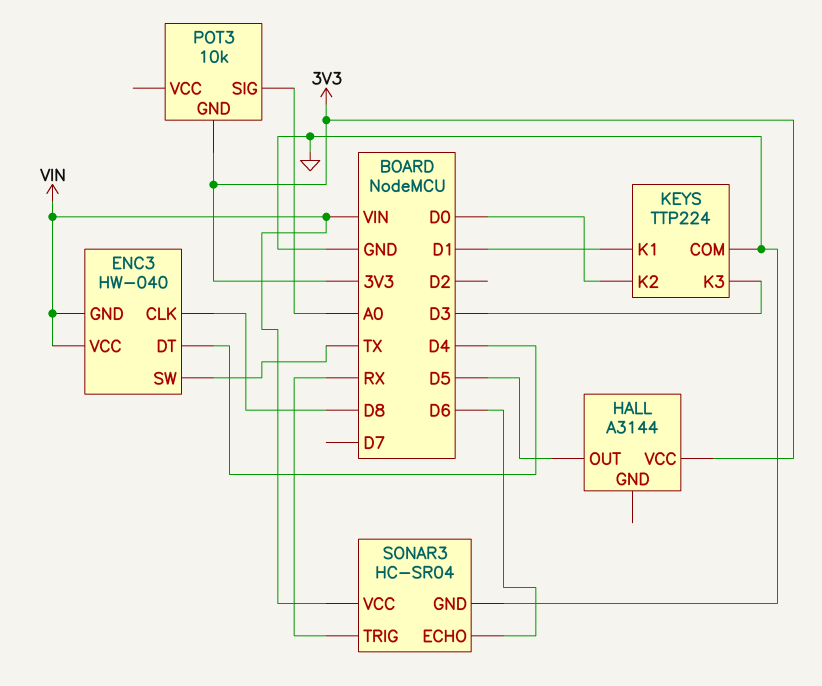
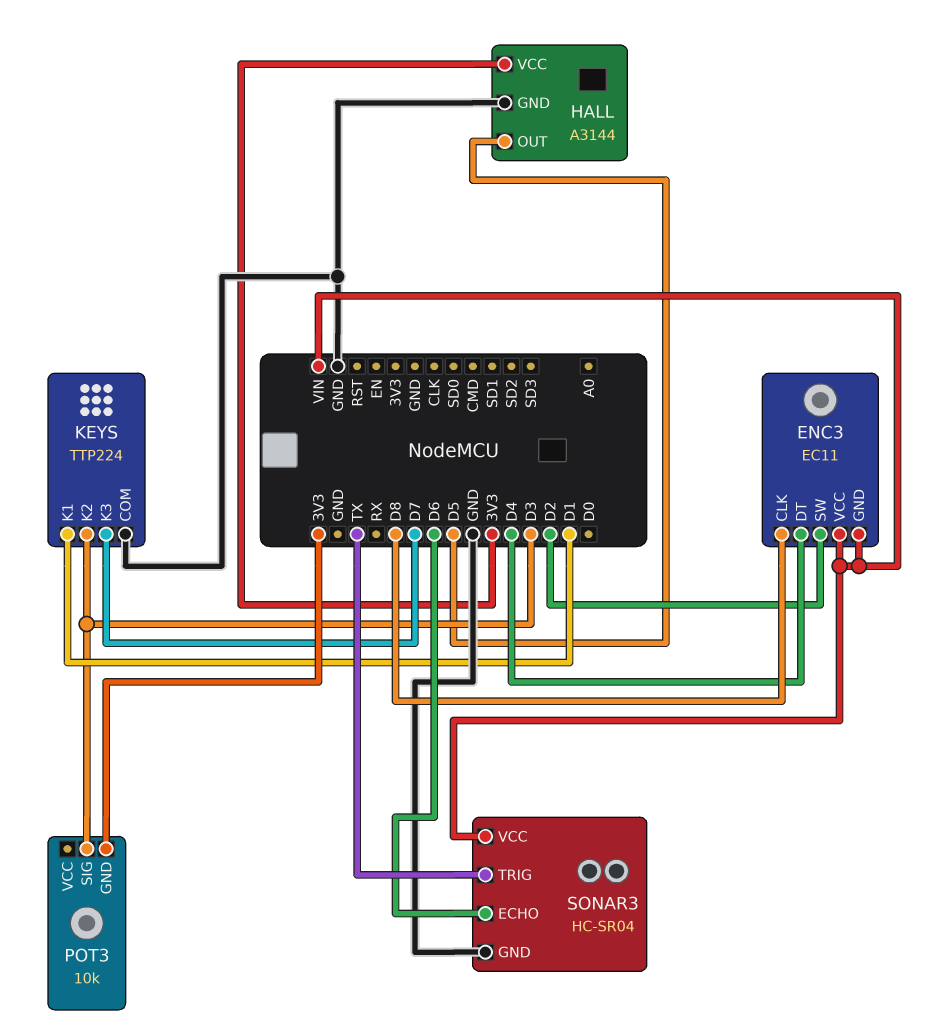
ENC3: HW-040 -> EC11
ENC3 pin SW: TX -> D2
HALL pin GND: none -> GND
KEYS pin K2: D0 -> D3
KEYS pin K3: D3 -> D7
POT3 pin SIG: A0 -> D3
SONAR3 pin TRIG: RX -> TX

